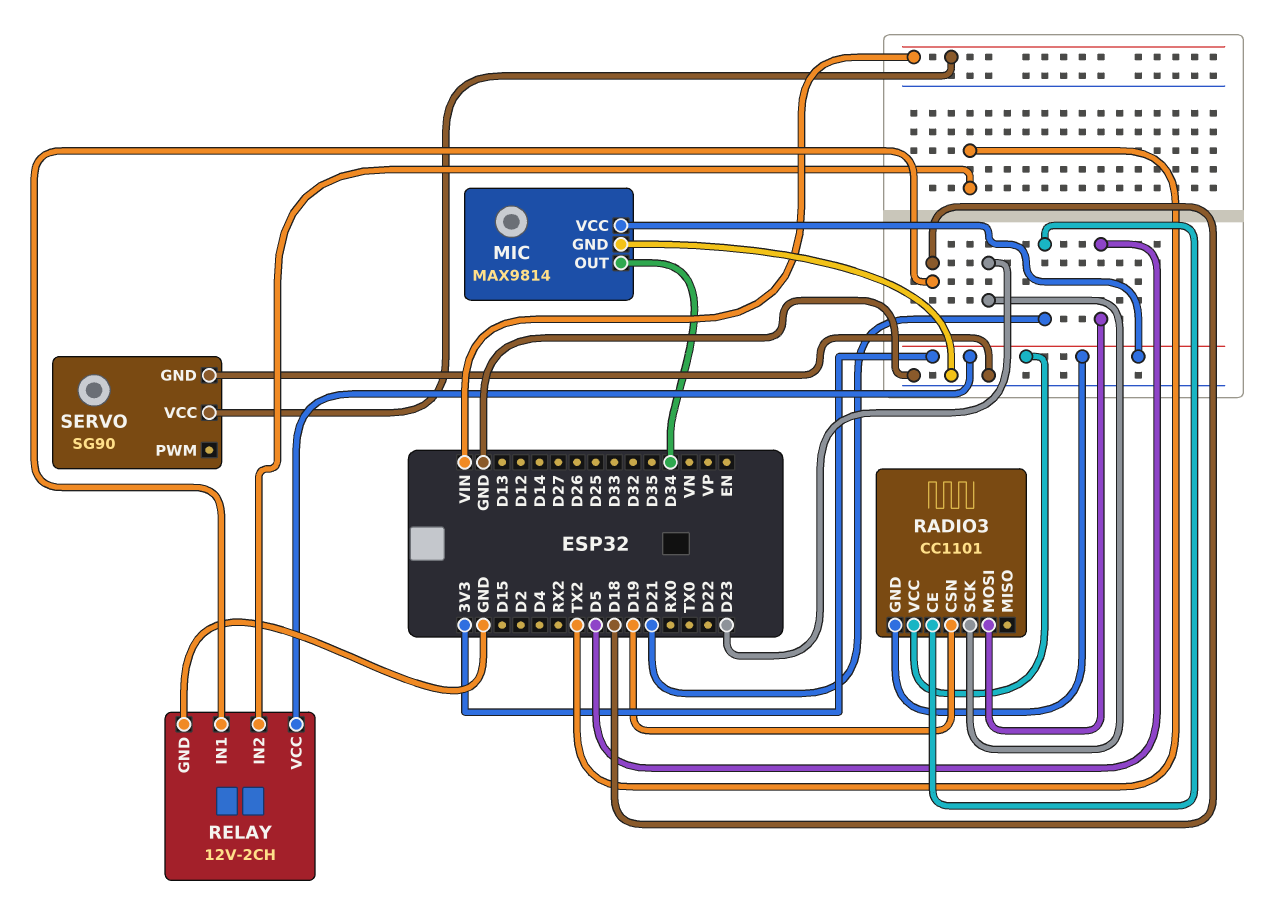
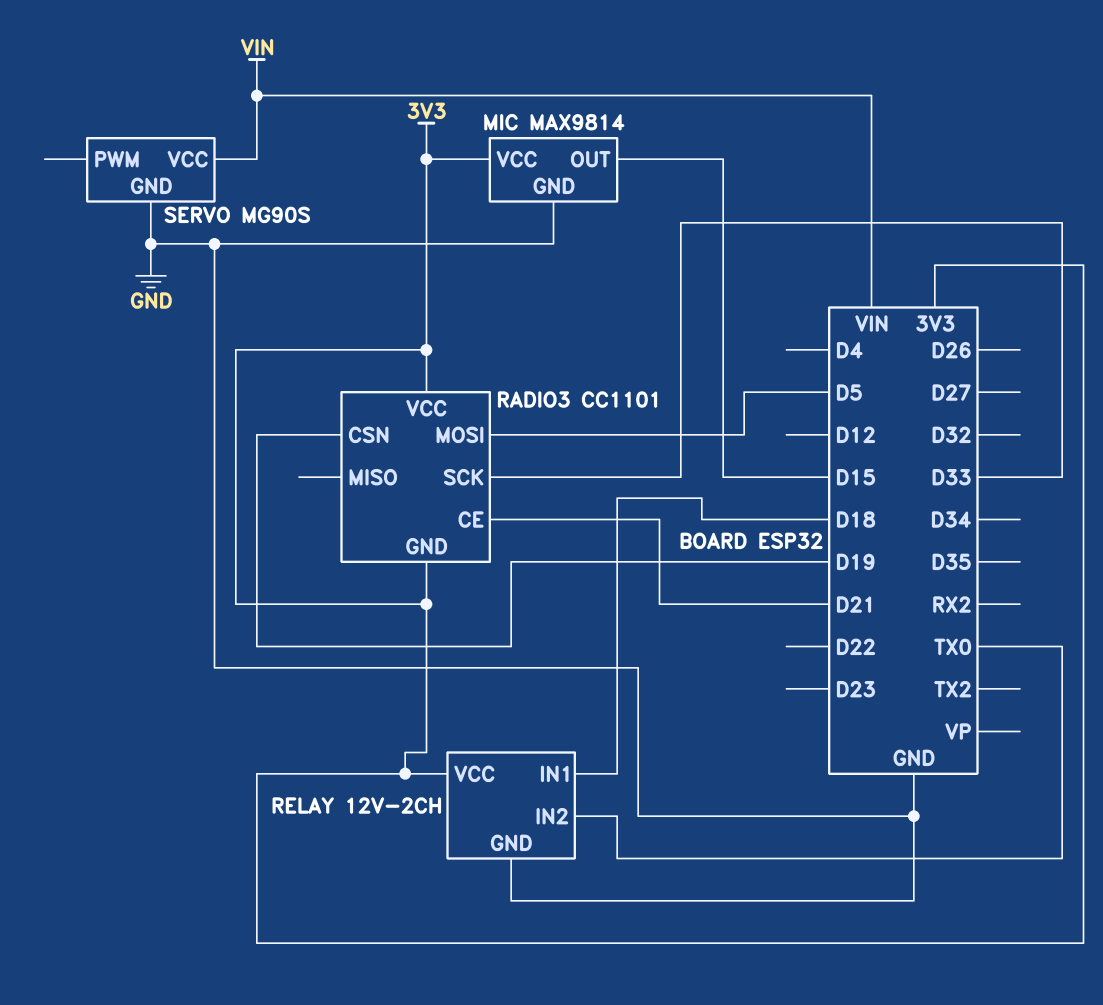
MIC pin OUT: D34 -> D15
RADIO3 pin SCK: D23 -> D33
RELAY pin IN2: TX2 -> TX0
SERVO: SG90 -> MG90S

